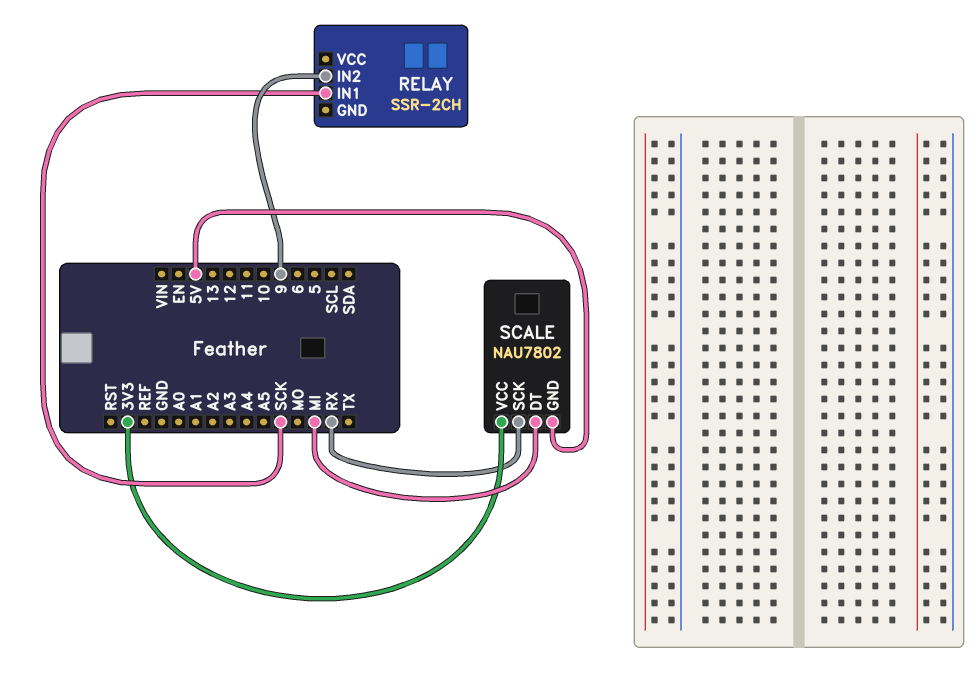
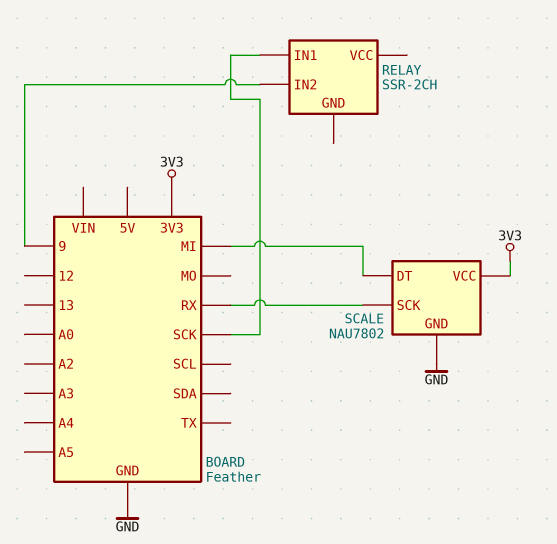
SCALE pin GND: 5V -> GND

